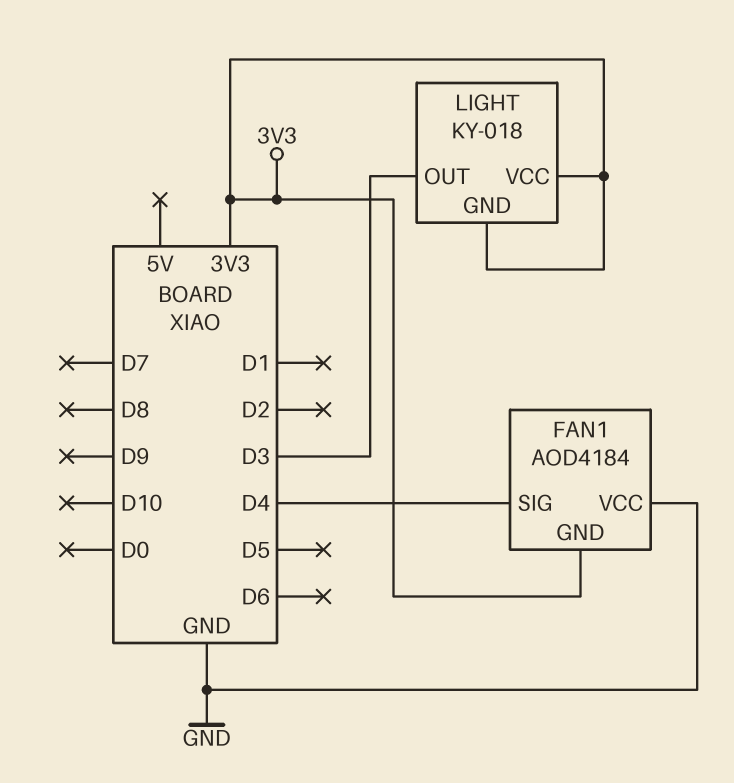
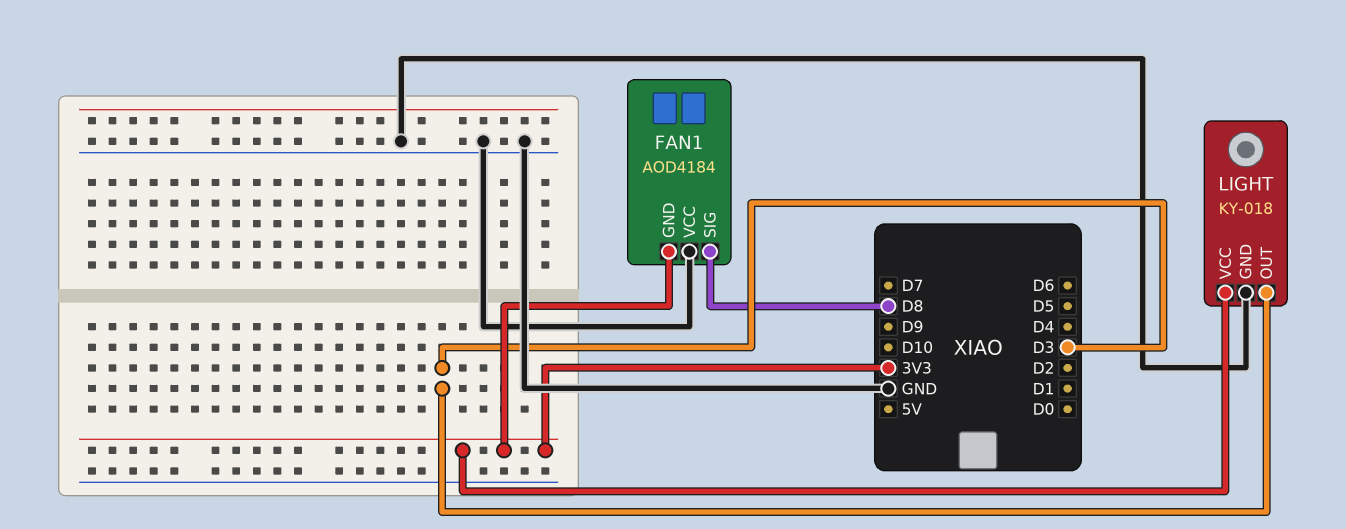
FAN1 pin SIG: D4 -> D8
LIGHT pin GND: 3V3 -> GND

